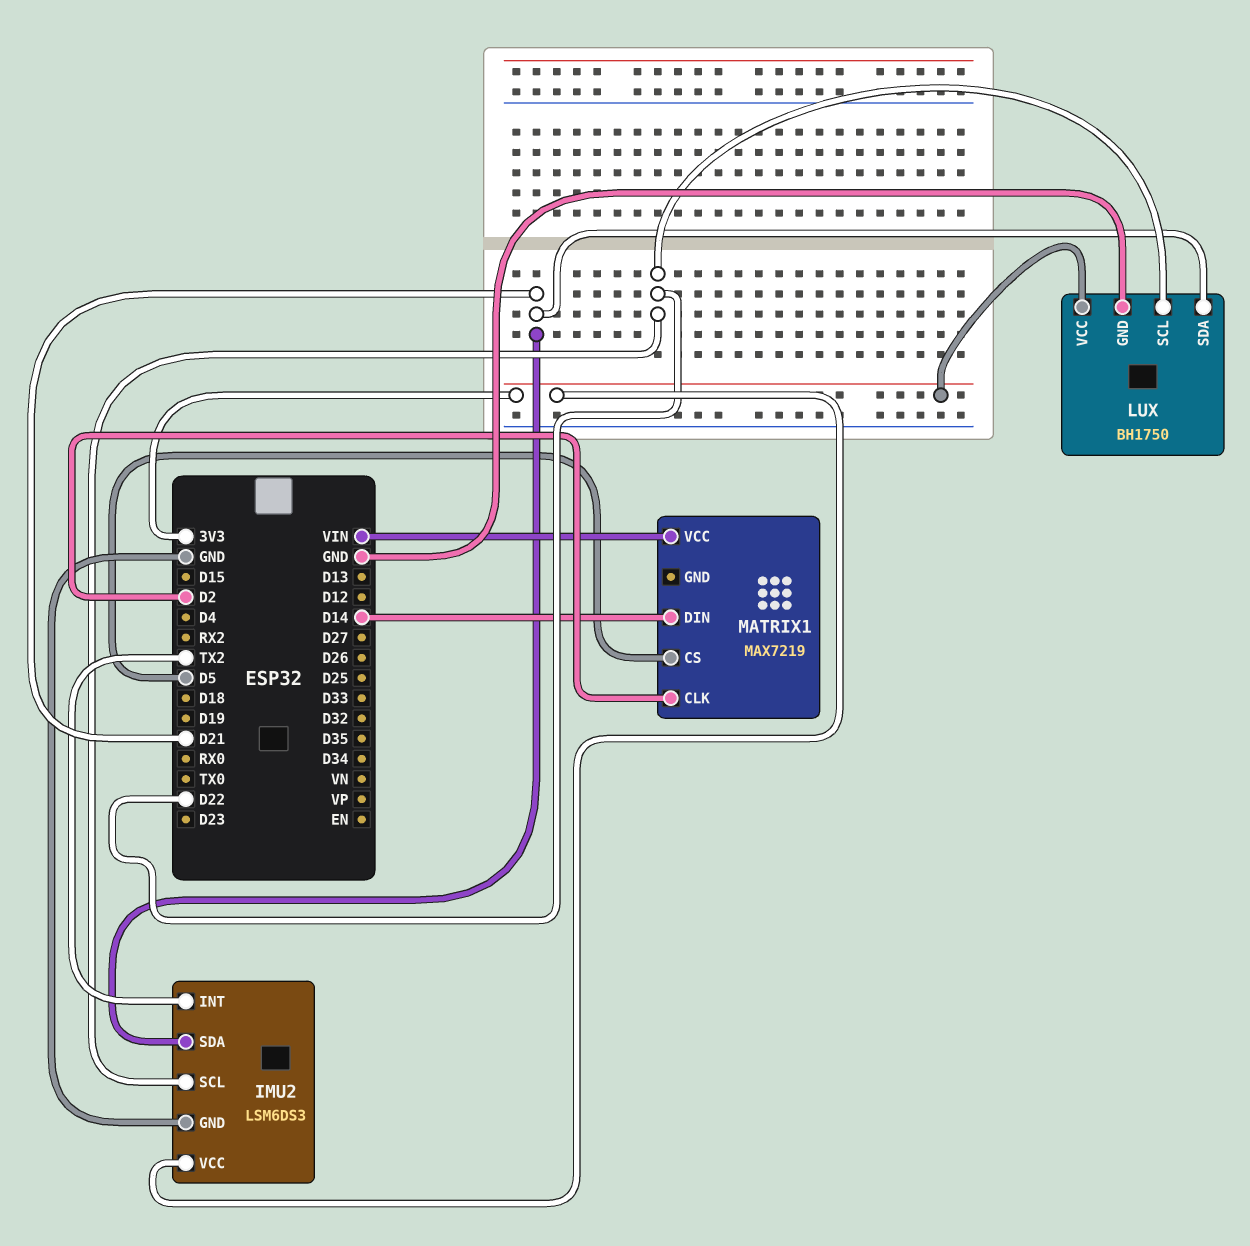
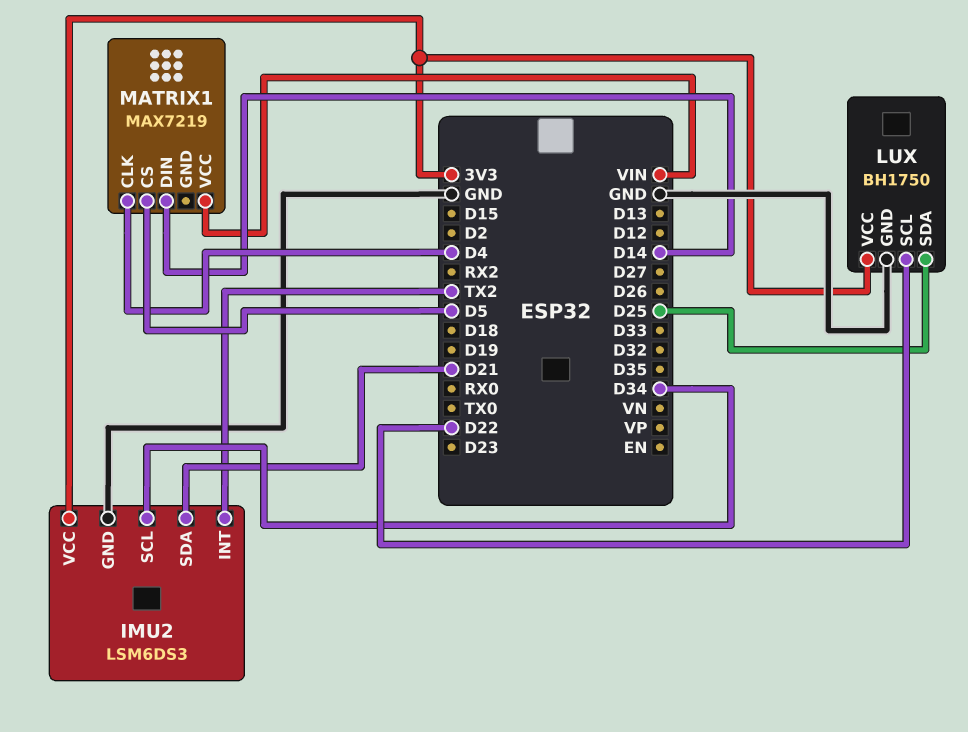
IMU2 pin SCL: D22 -> D34
LUX pin SDA: D21 -> D25
MATRIX1 pin CLK: D2 -> D4

